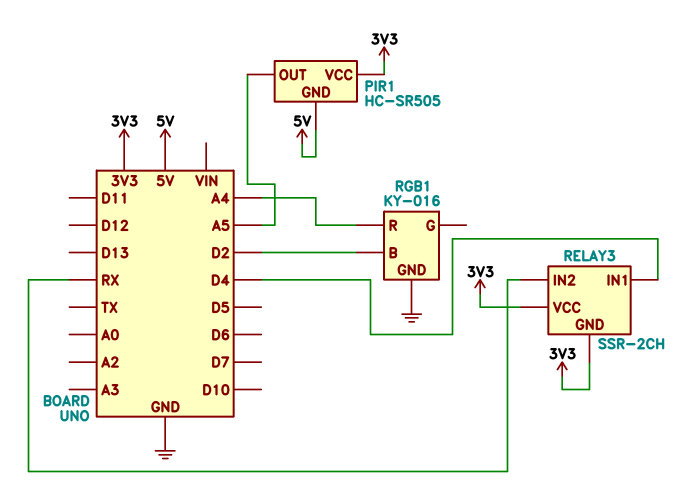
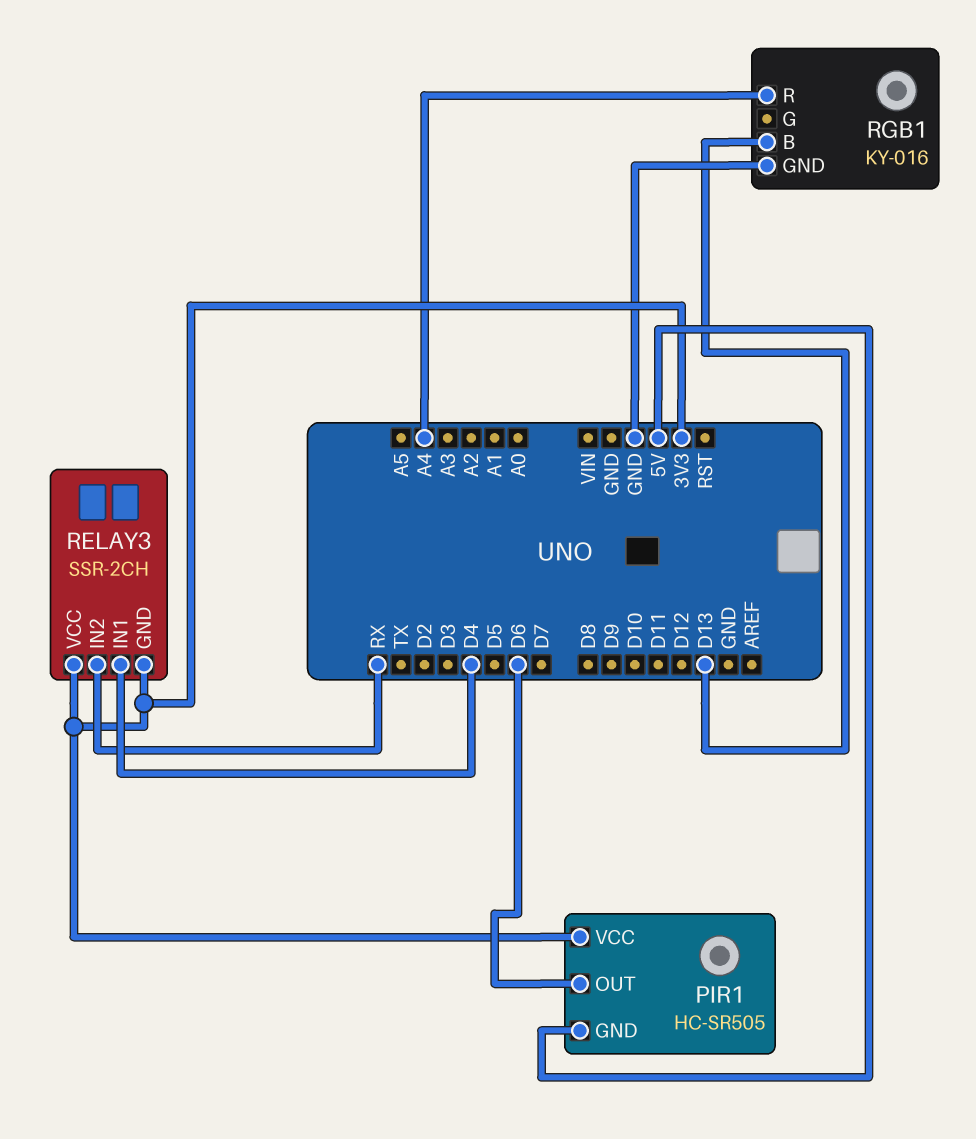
PIR1 pin OUT: A5 -> D6
RGB1 pin B: D2 -> D13

